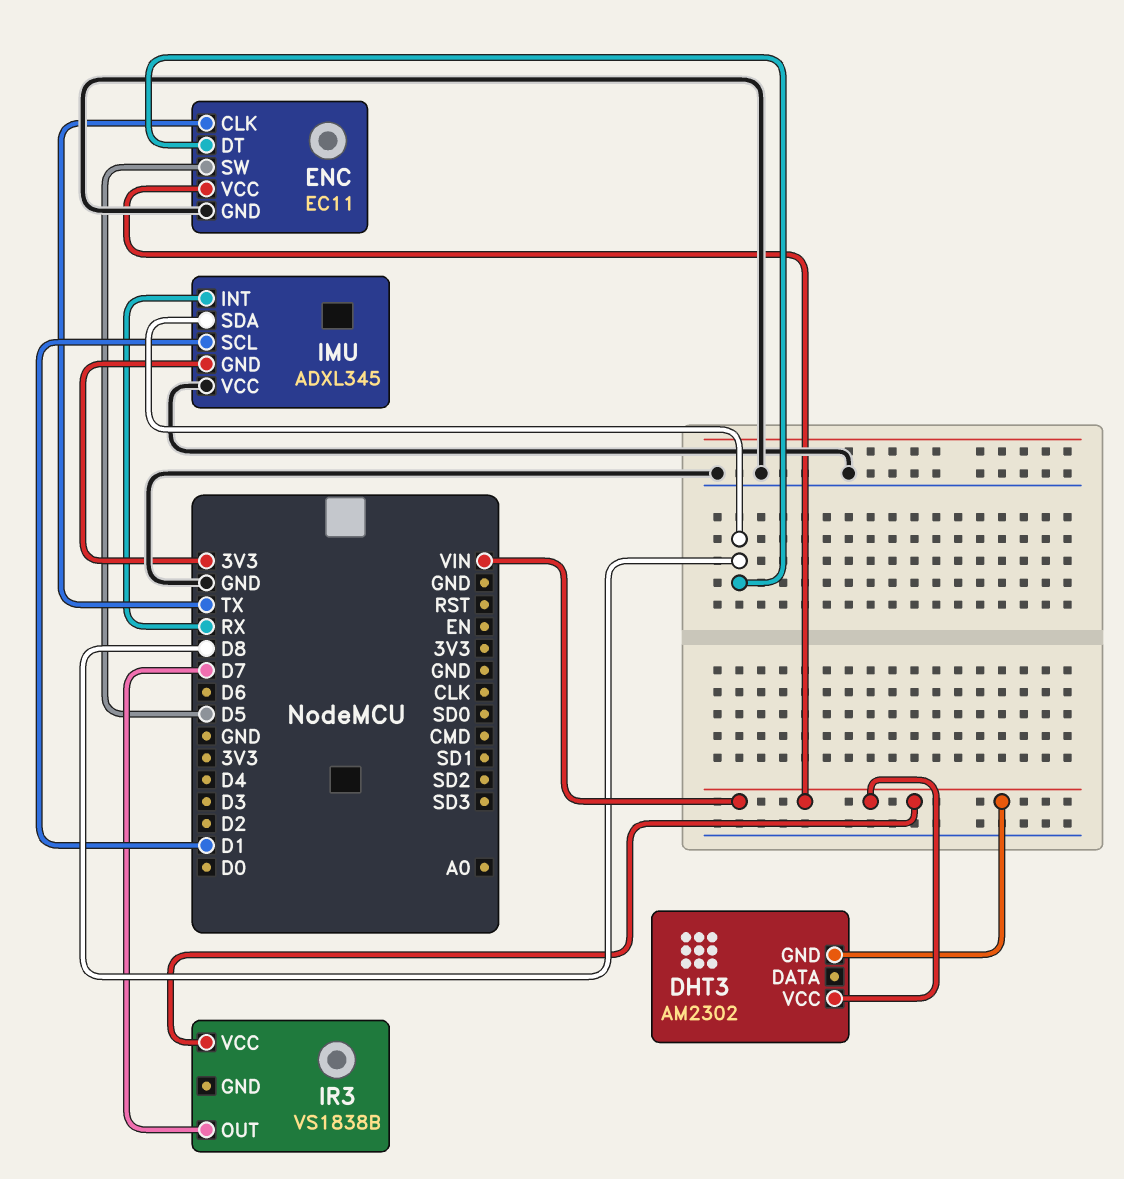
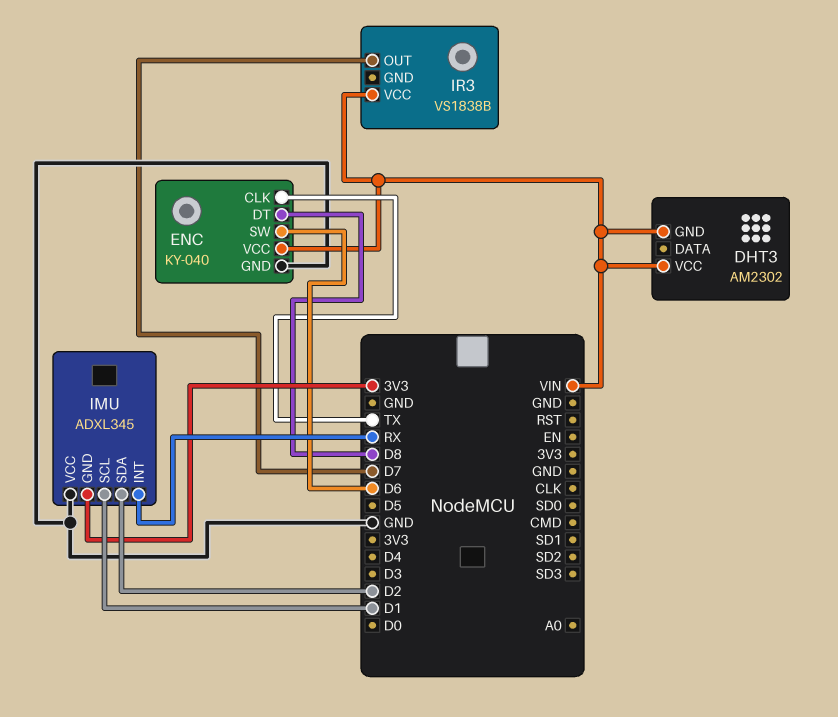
ENC: EC11 -> KY-040
ENC pin SW: D5 -> D6
IMU pin SDA: D8 -> D2

